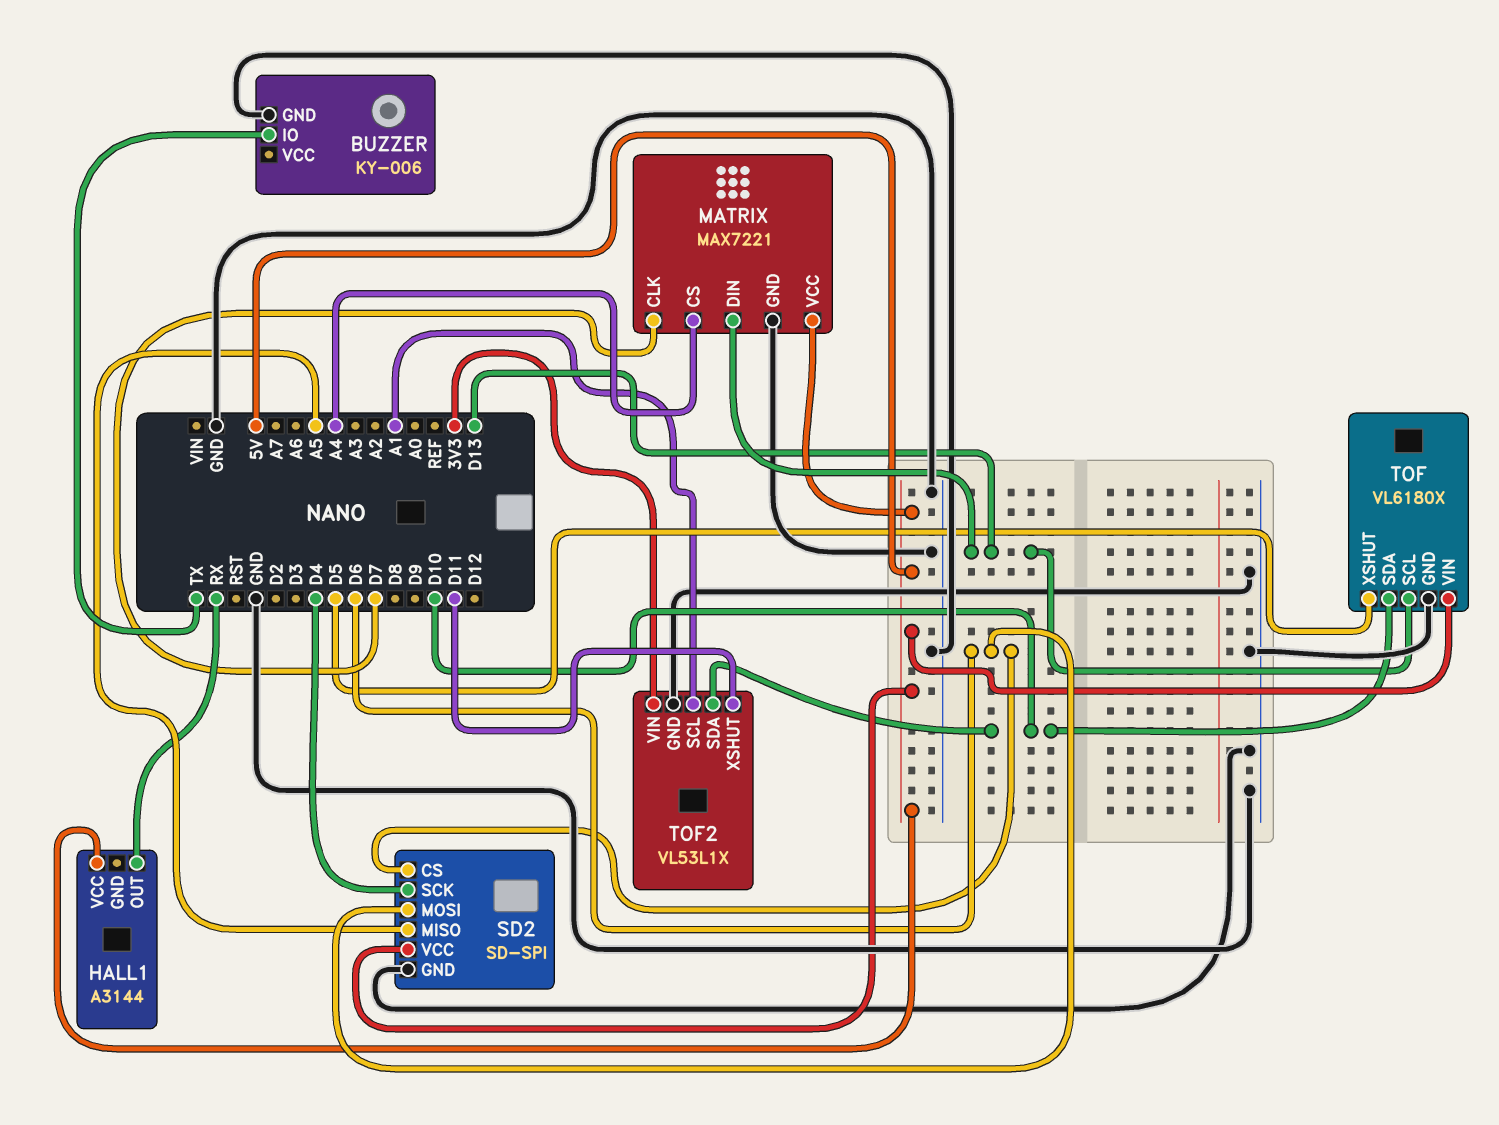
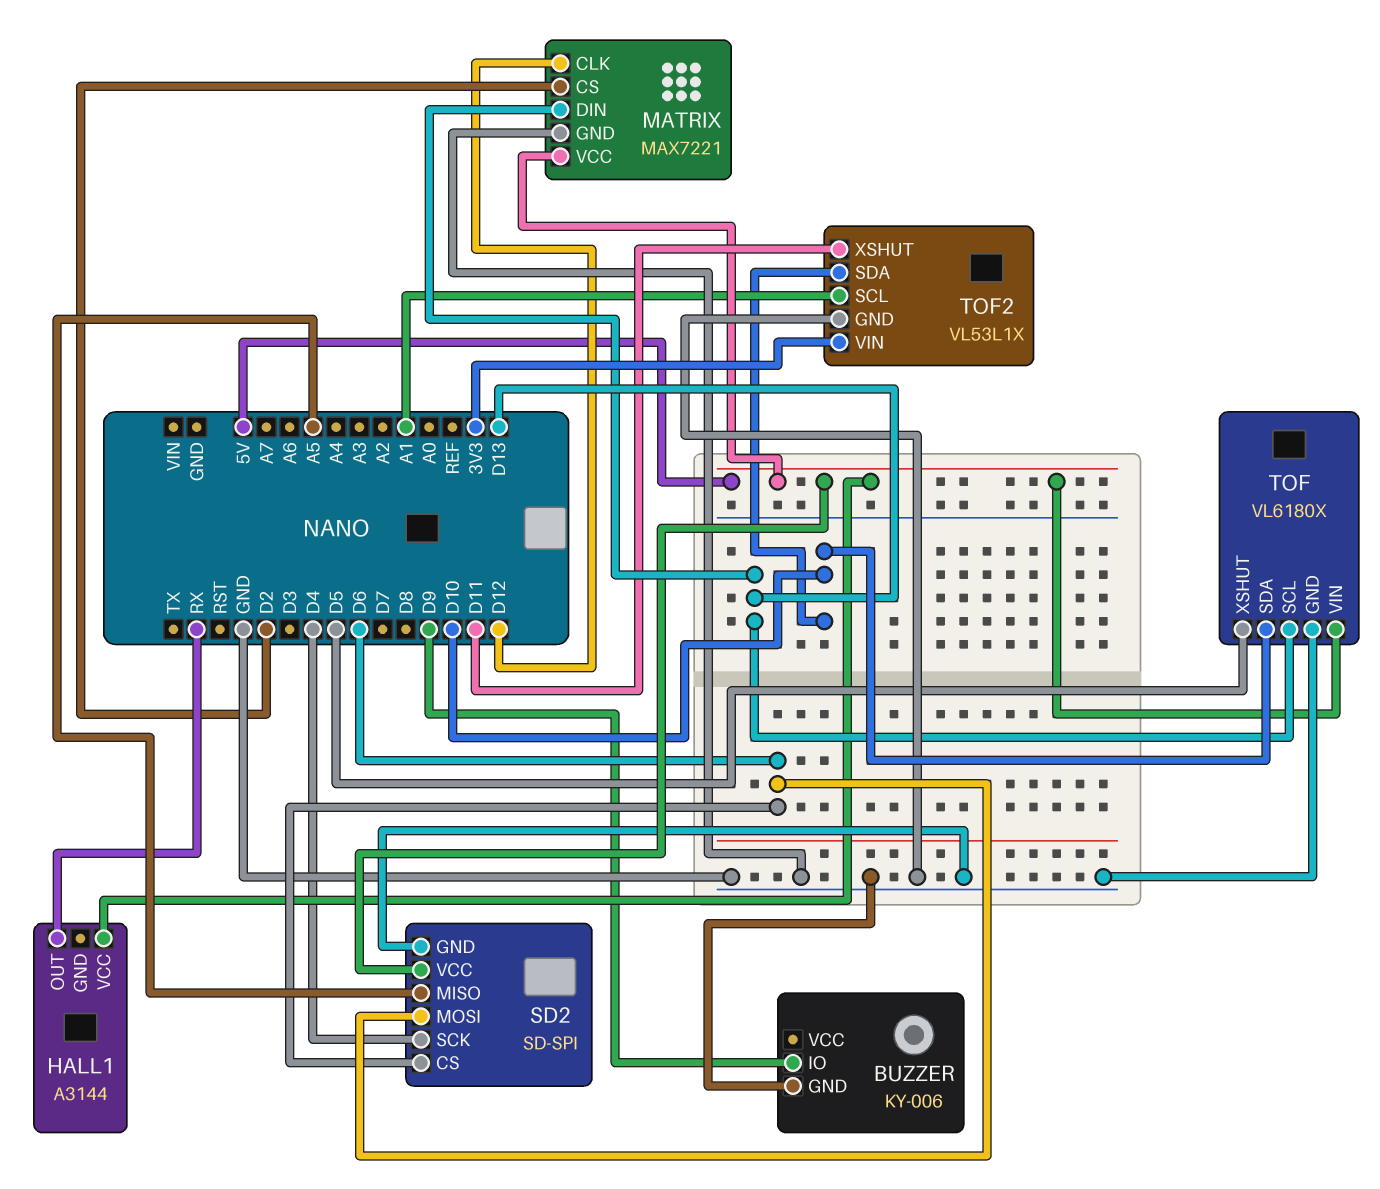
BUZZER pin IO: TX -> D9
MATRIX pin CLK: D7 -> D12
MATRIX pin CS: A4 -> D2

